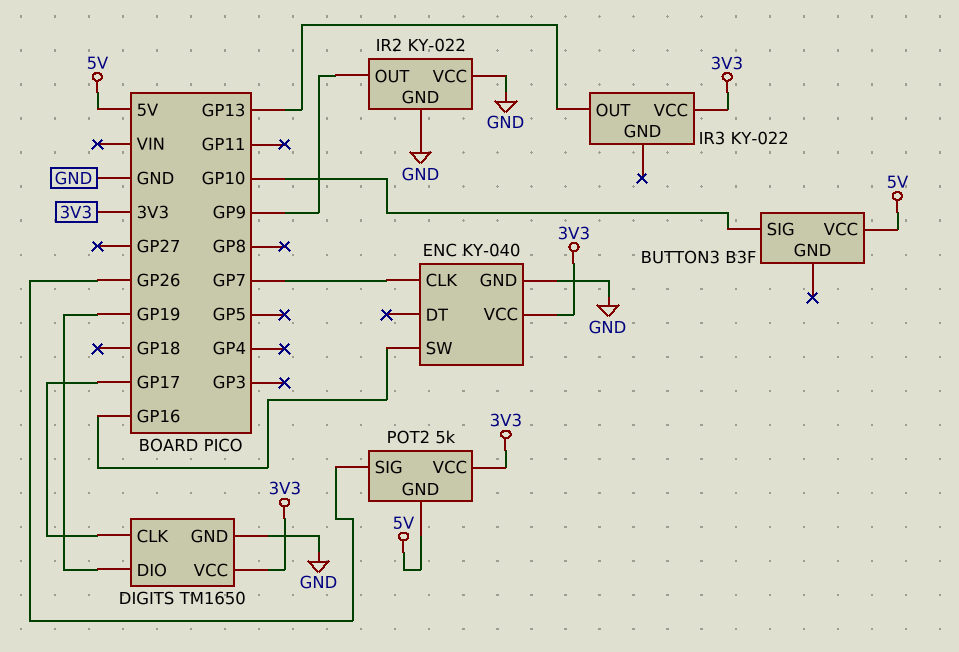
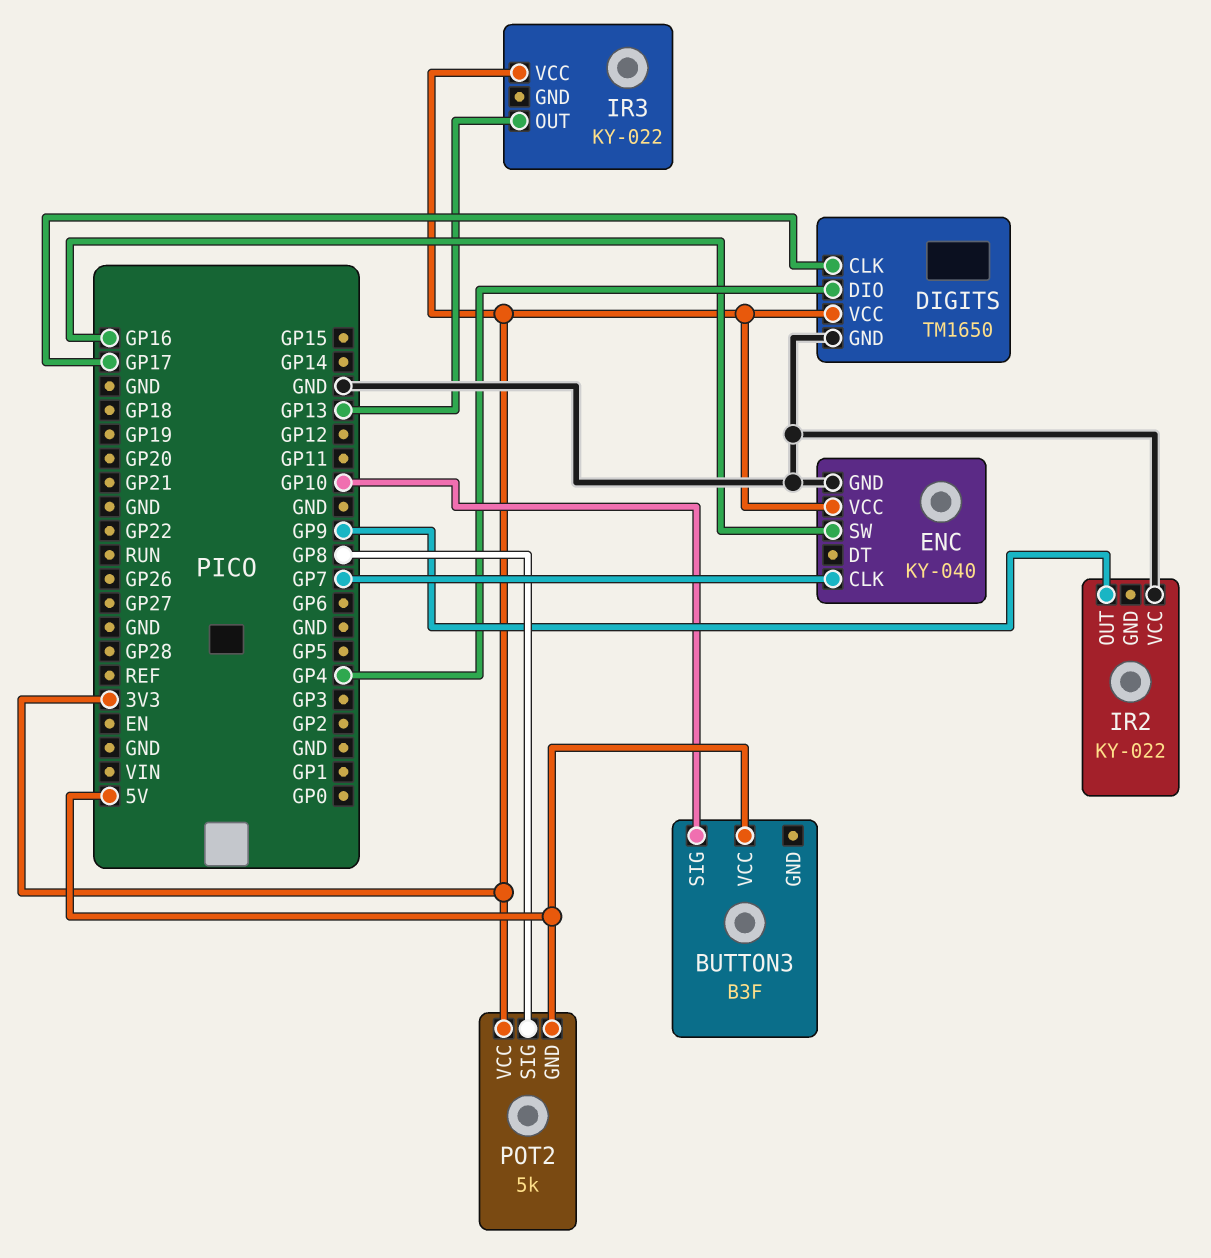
DIGITS pin DIO: GP19 -> GP4
IR2 pin GND: GND -> none
POT2 pin SIG: GP26 -> GP8

